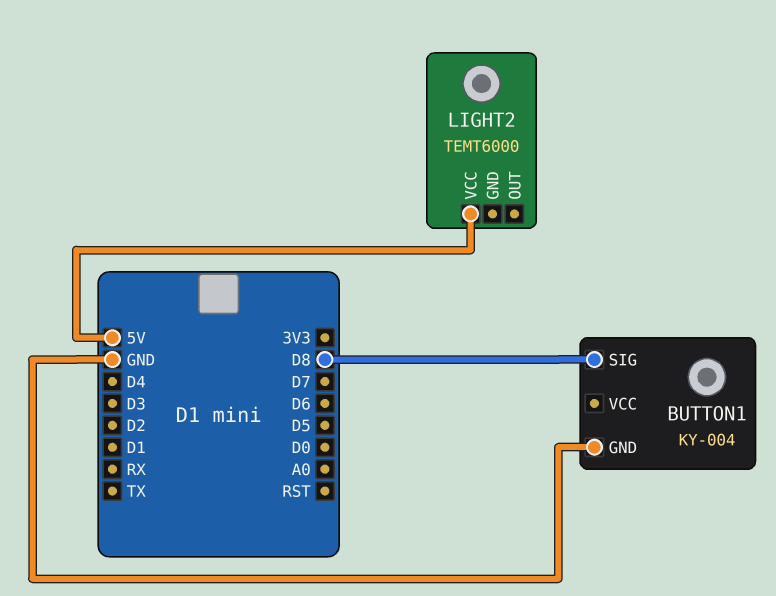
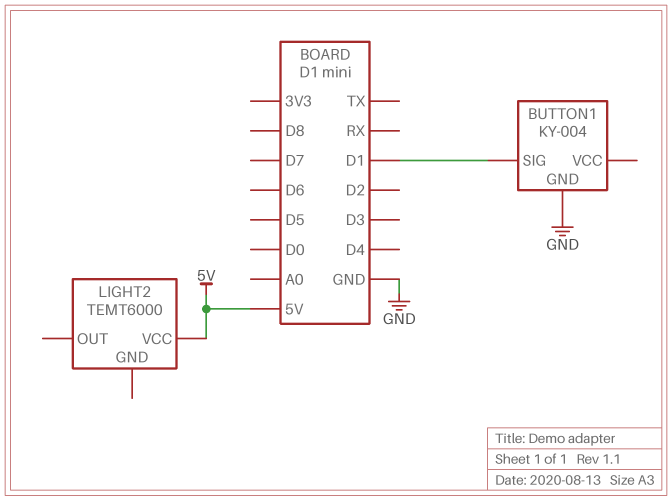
BUTTON1 pin SIG: D8 -> D1

